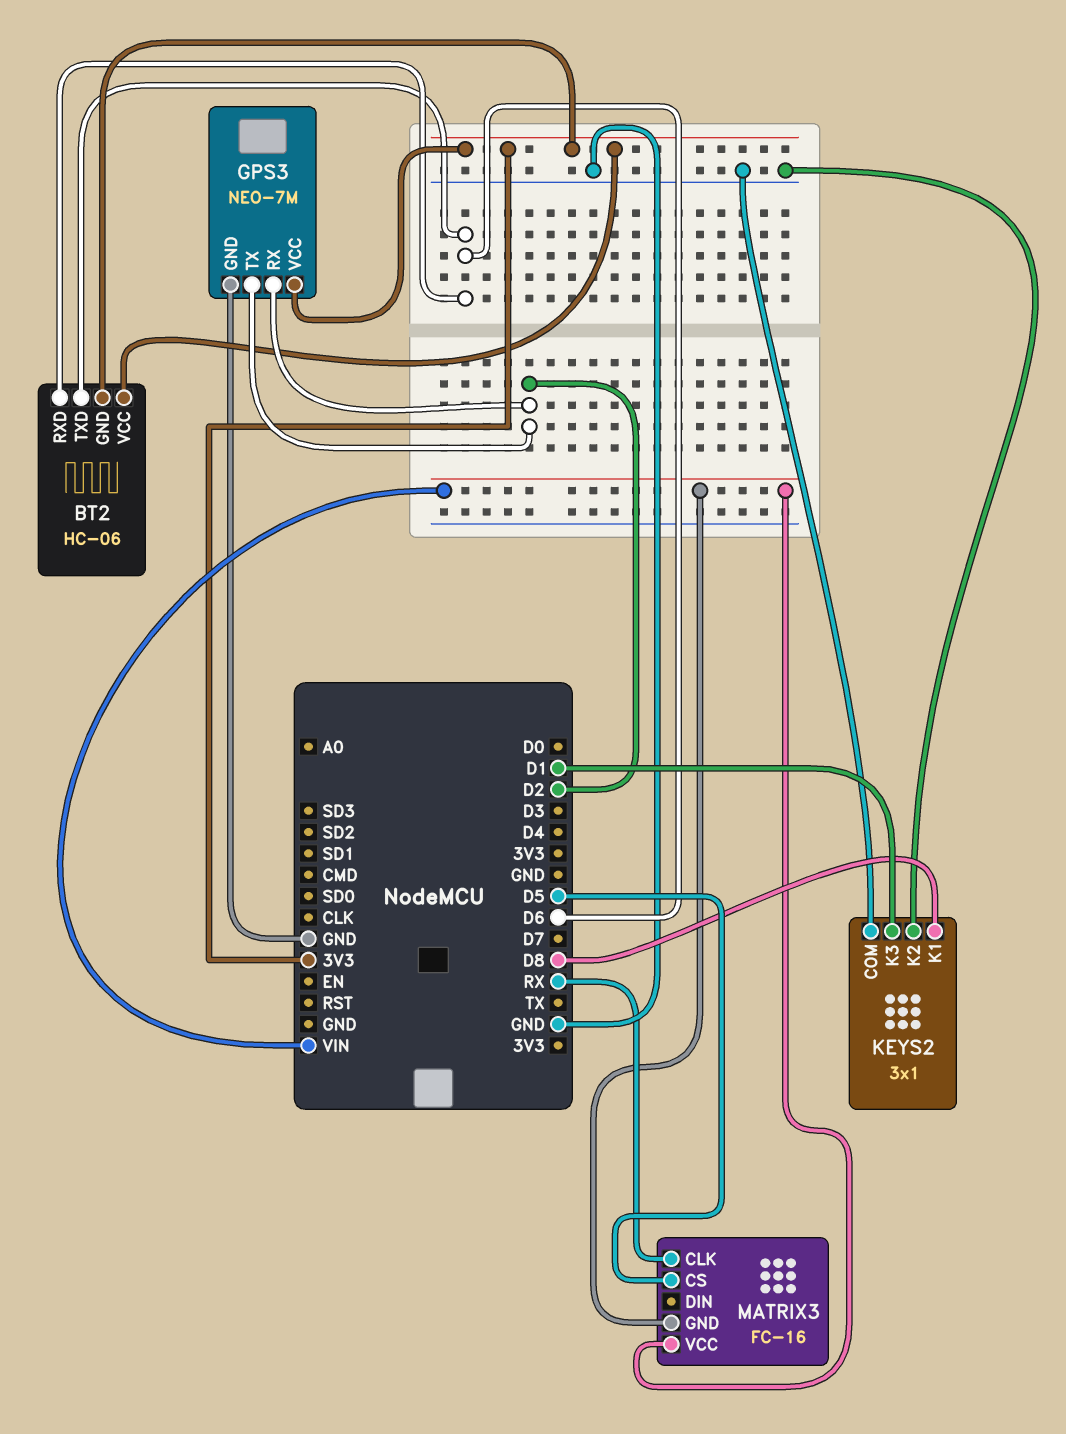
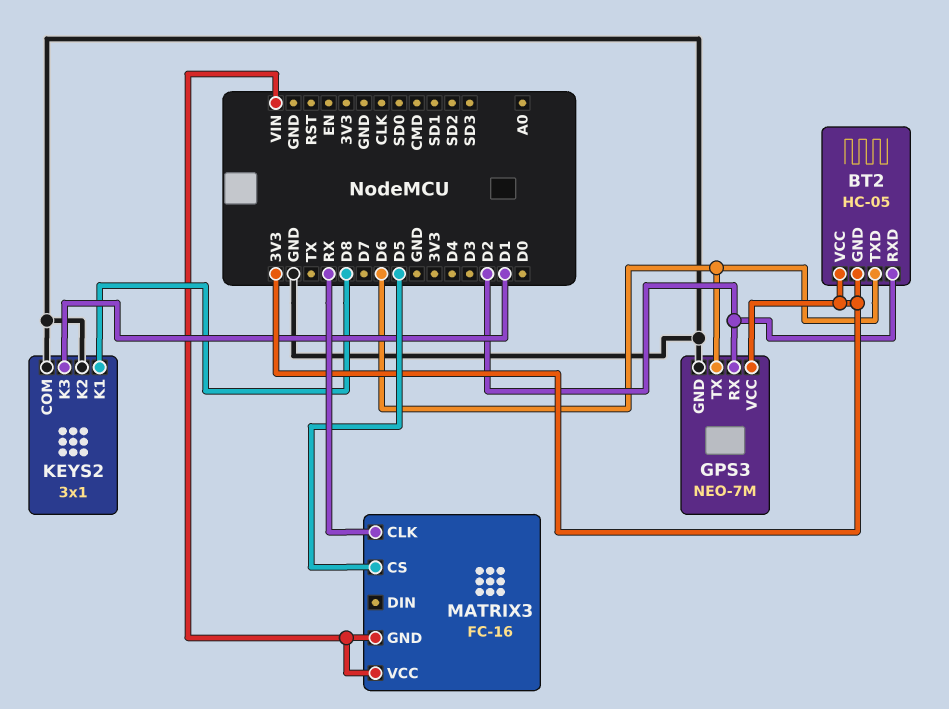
BT2: HC-06 -> HC-05
BT2 pin RXD: D6 -> D2
GPS3 pin TX: D2 -> D6

